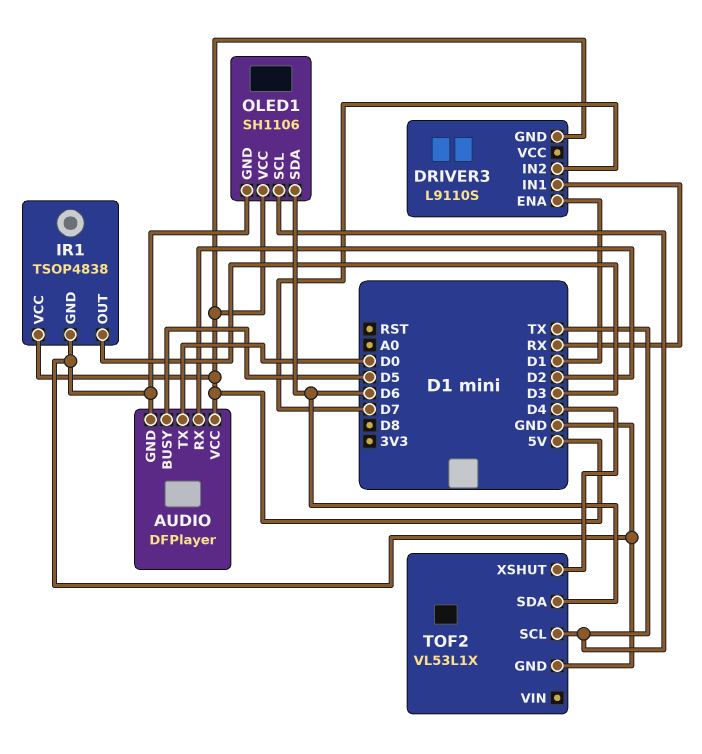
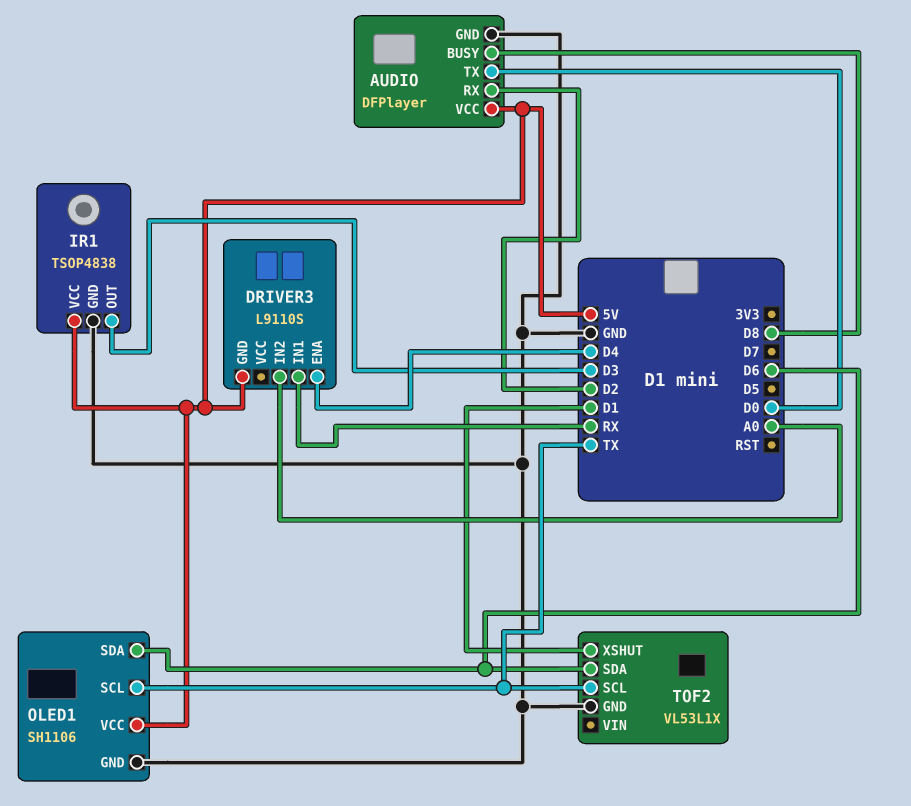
AUDIO pin BUSY: D5 -> D8
DRIVER3 pin ENA: D1 -> D4
DRIVER3 pin IN2: D7 -> A0
TOF2 pin XSHUT: D4 -> D1

